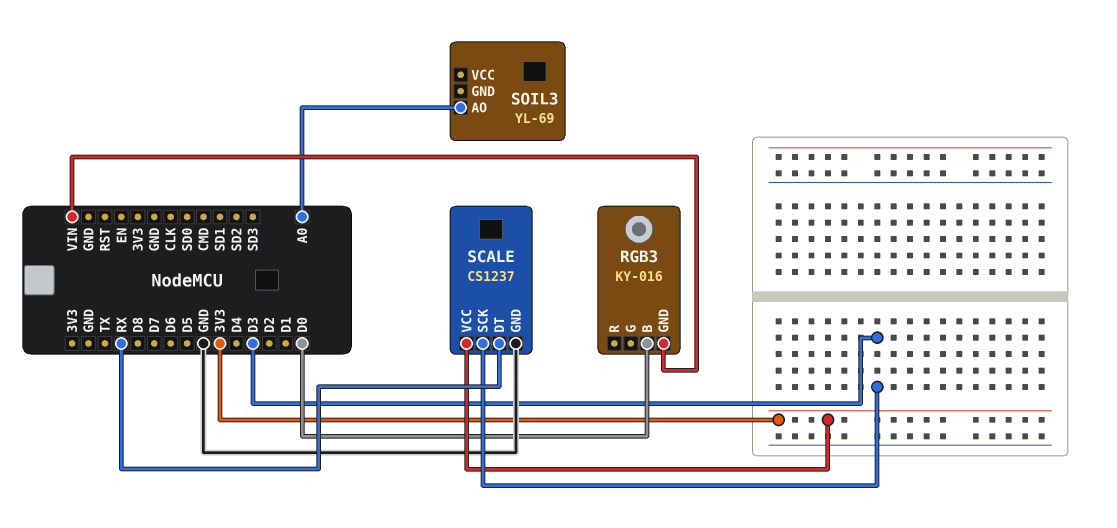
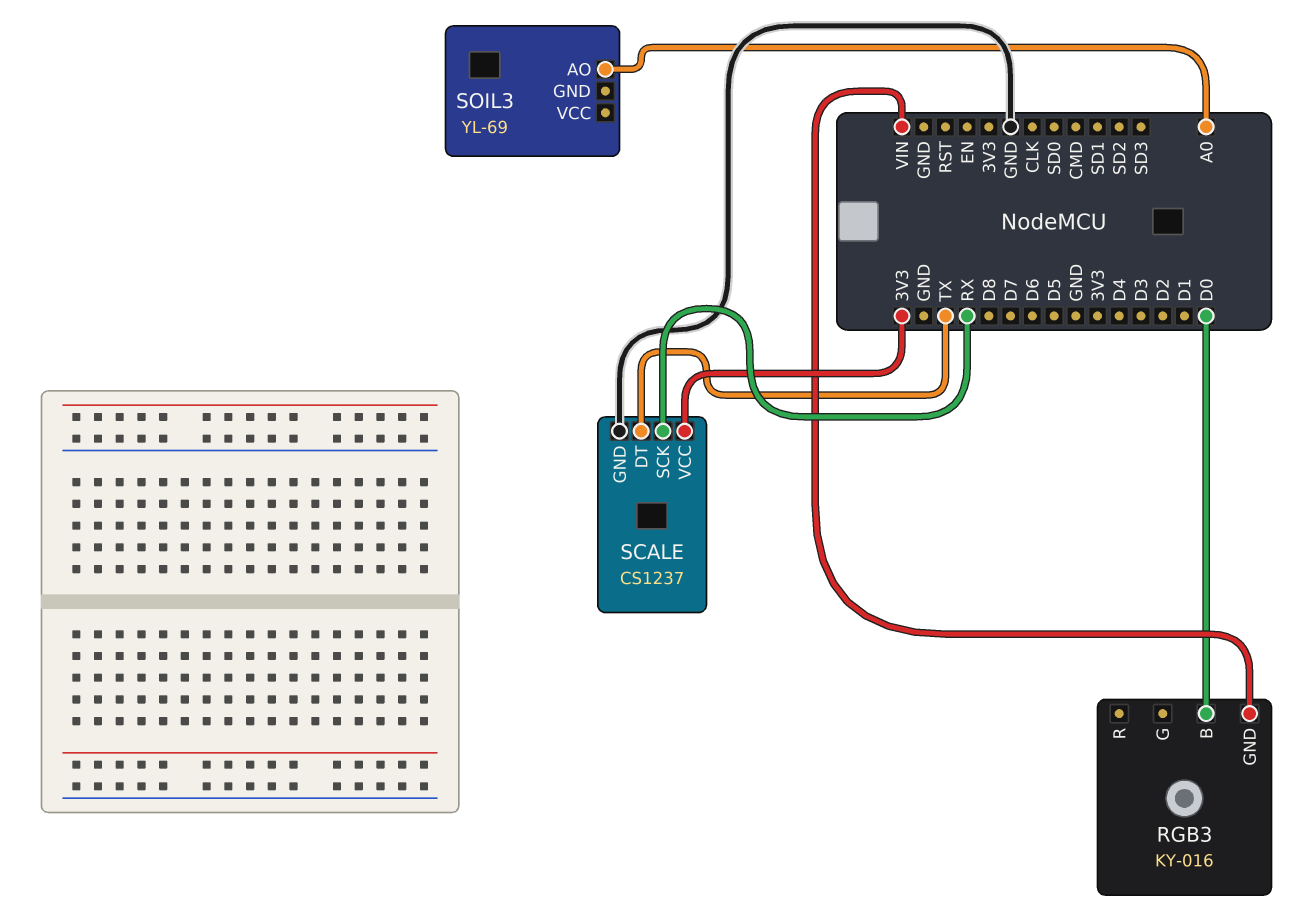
SCALE pin DT: RX -> TX
SCALE pin SCK: D3 -> RX

